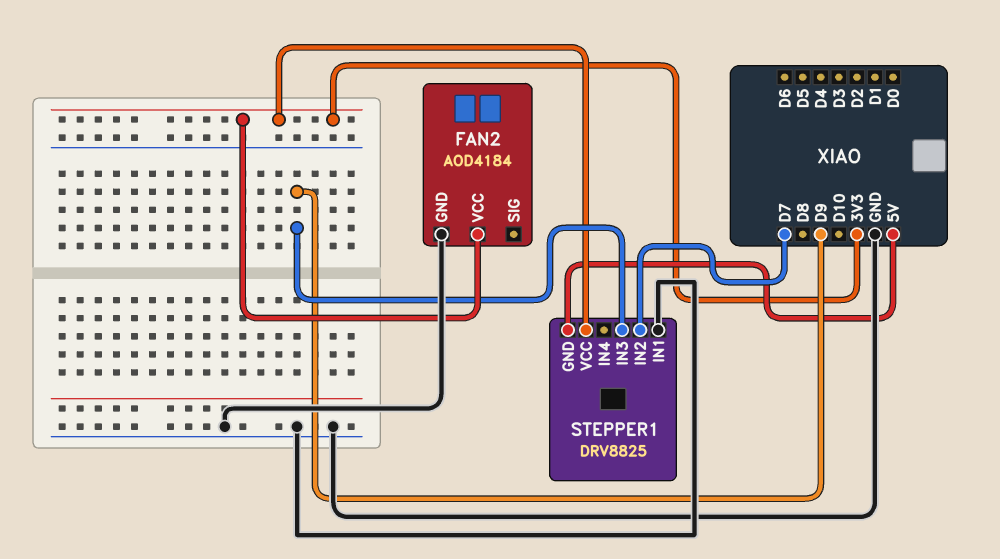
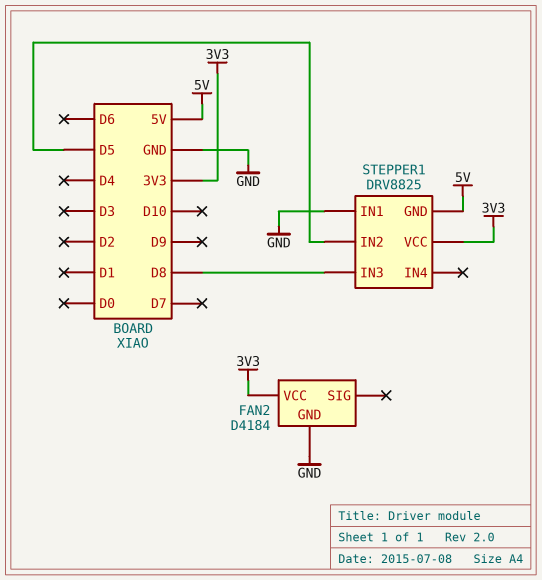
FAN2: AOD4184 -> D4184
STEPPER1 pin IN2: D7 -> D5
STEPPER1 pin IN3: D9 -> D8

